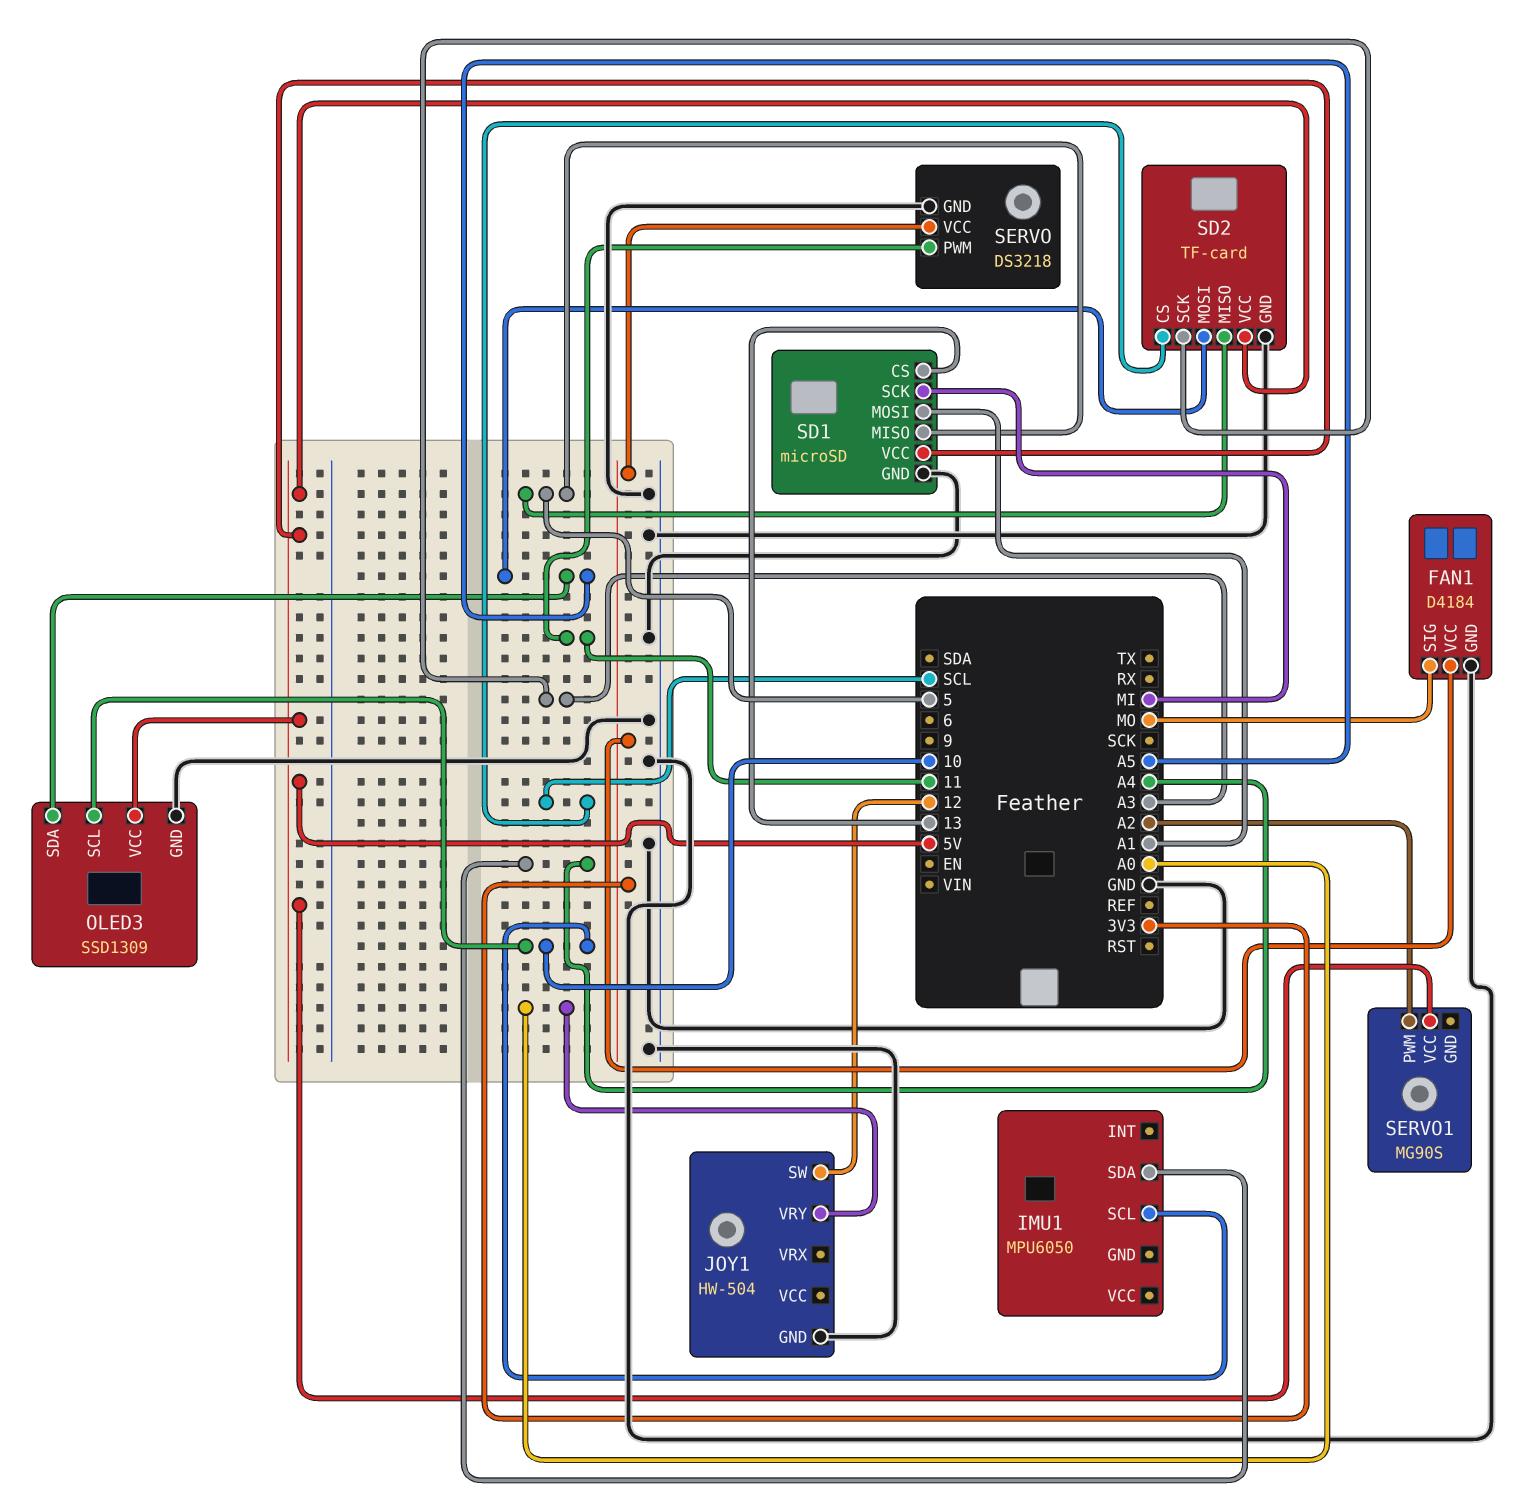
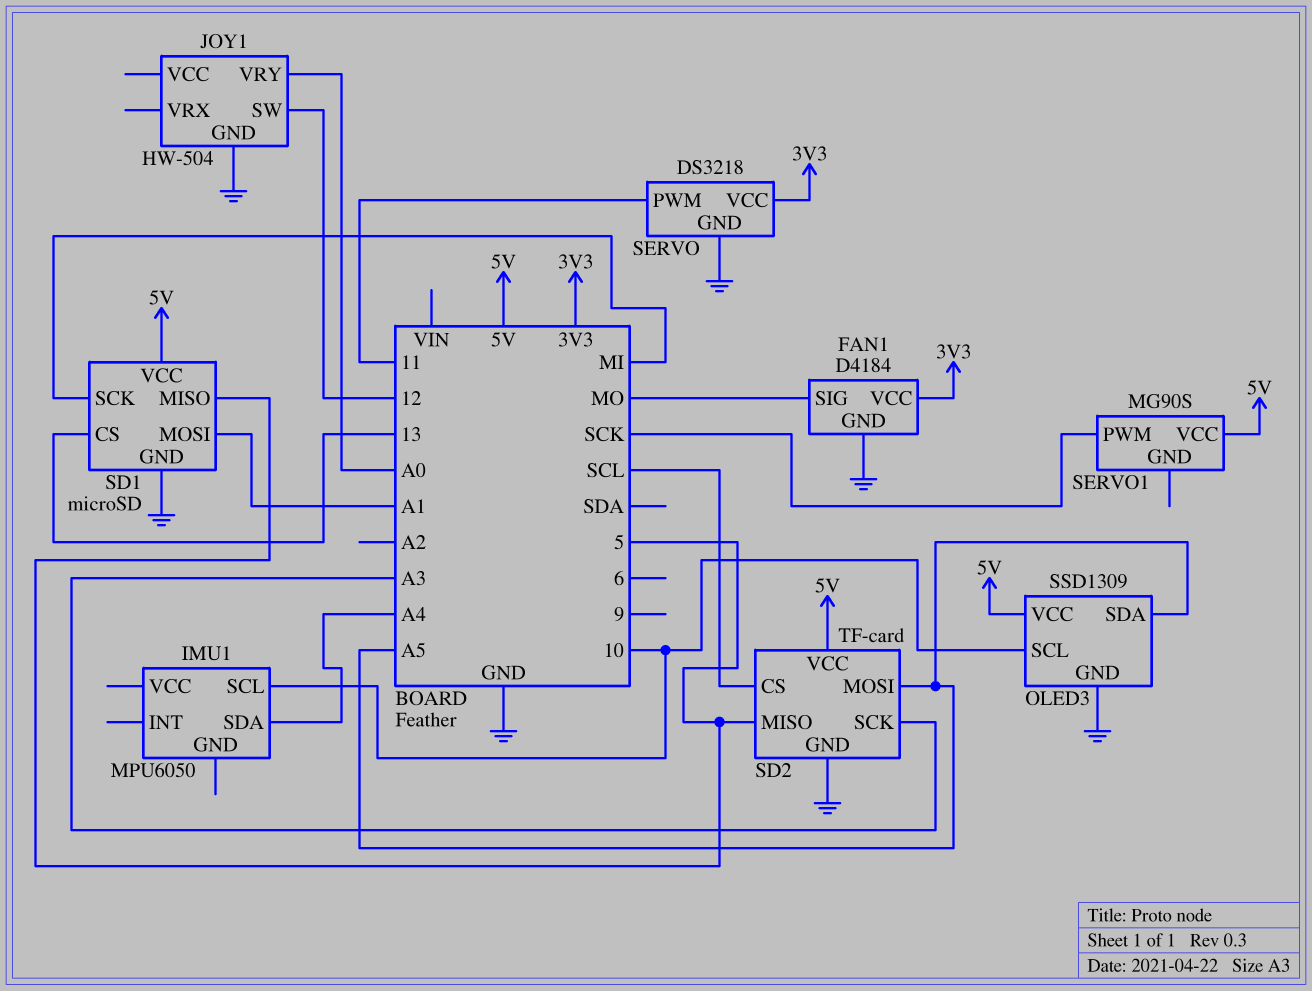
SERVO1 pin PWM: A2 -> SCK

